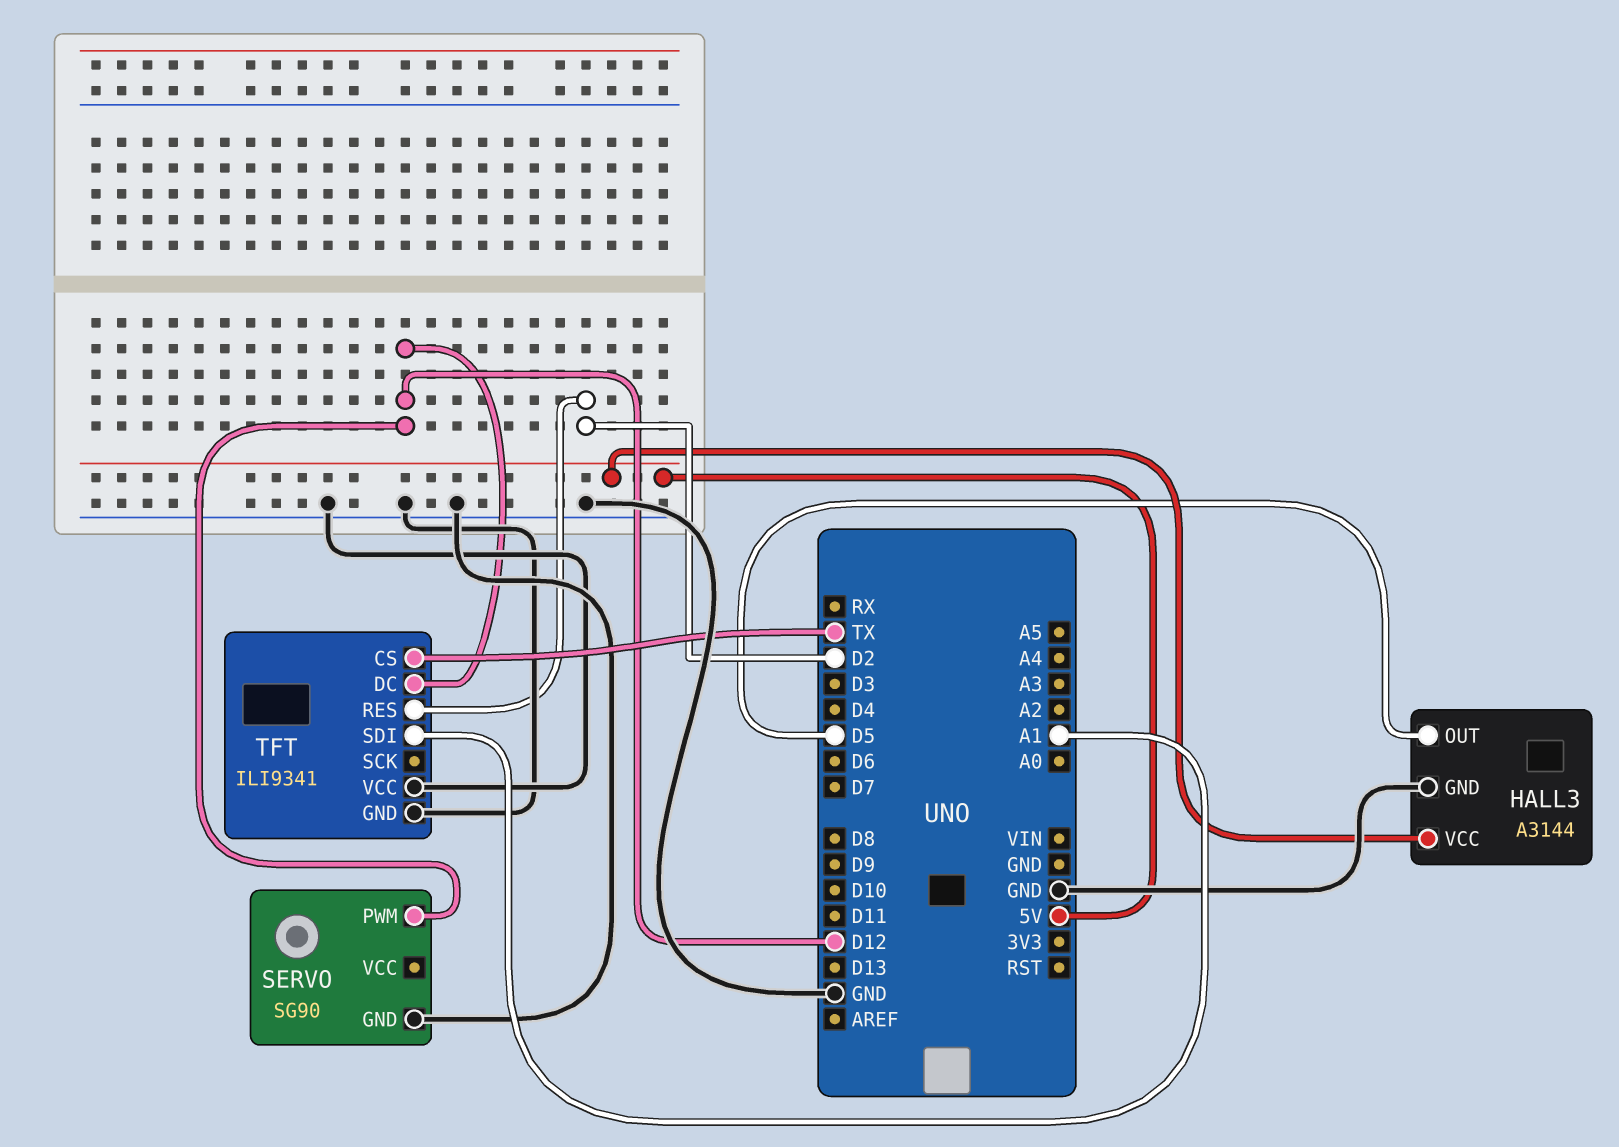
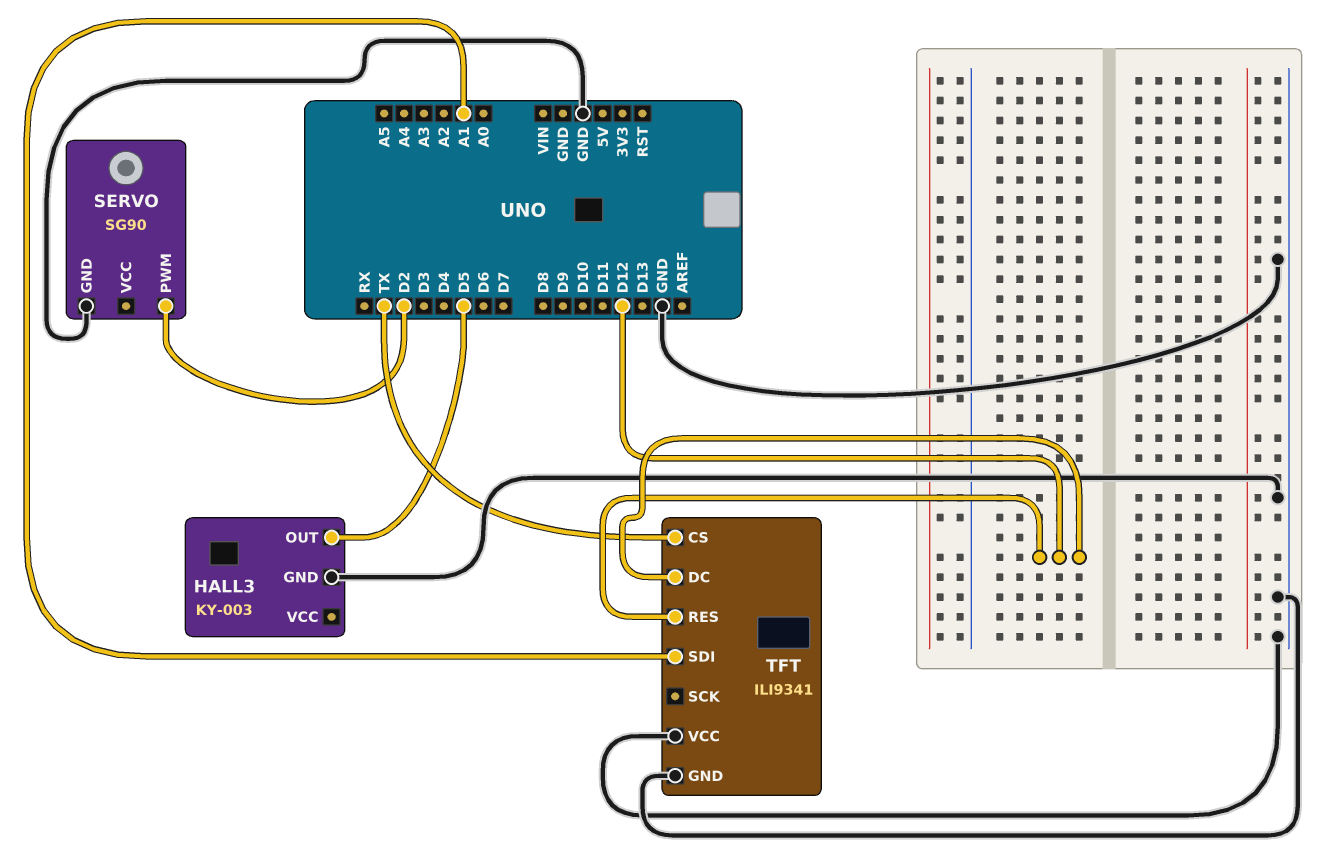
HALL3: A3144 -> KY-003
HALL3 pin VCC: 5V -> none
SERVO pin PWM: D12 -> D2
TFT pin RES: D2 -> D12

